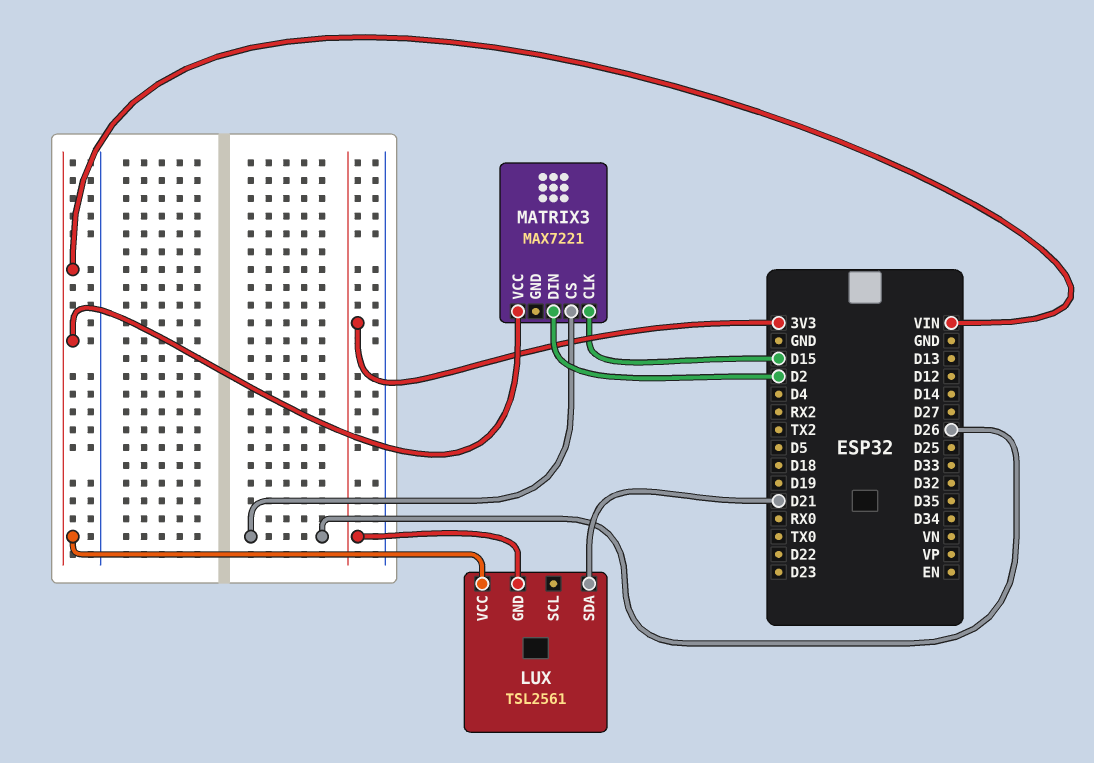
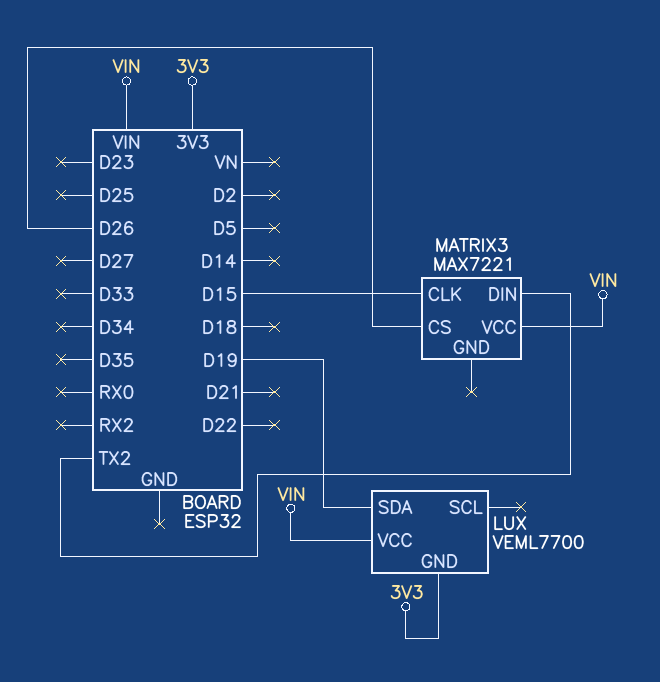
LUX: TSL2561 -> VEML7700
LUX pin SDA: D21 -> D19
MATRIX3 pin DIN: D2 -> TX2

